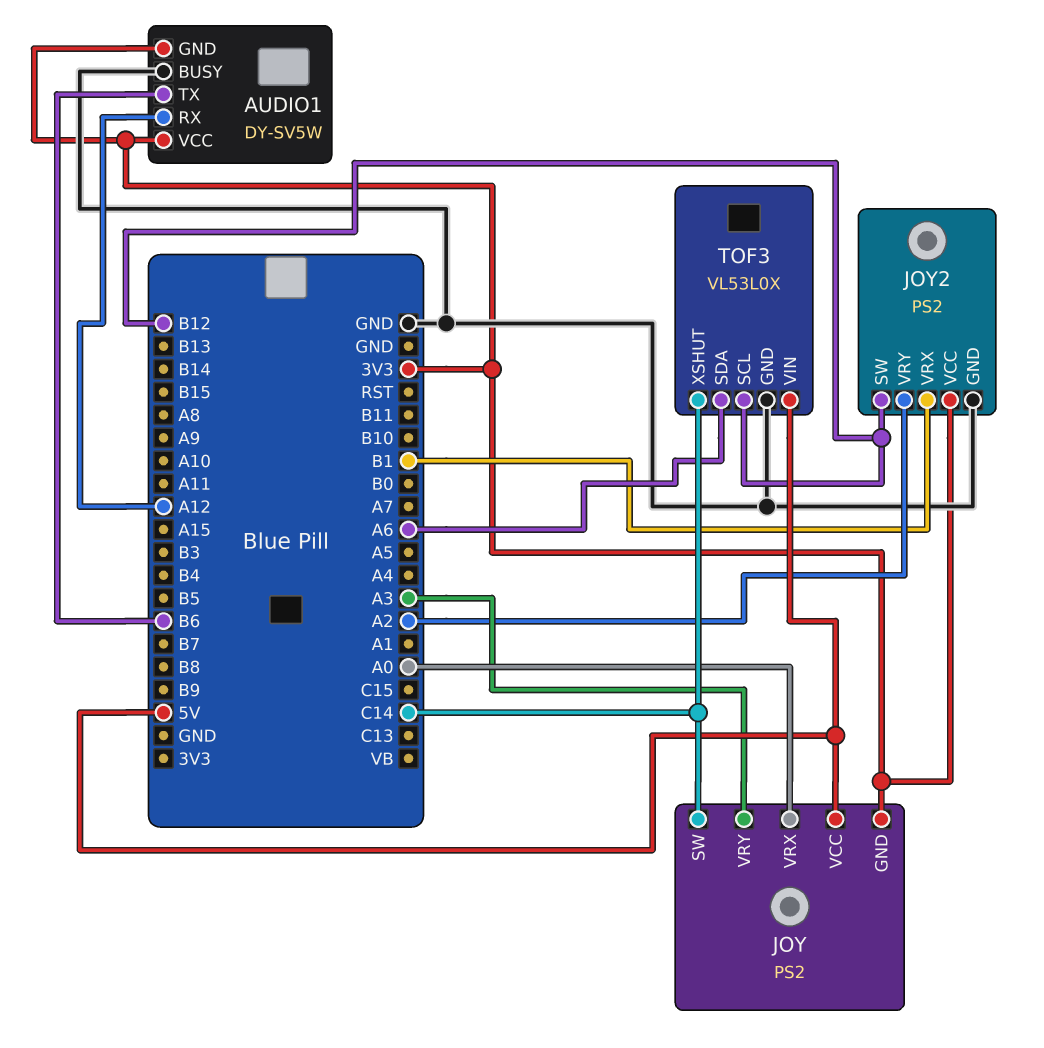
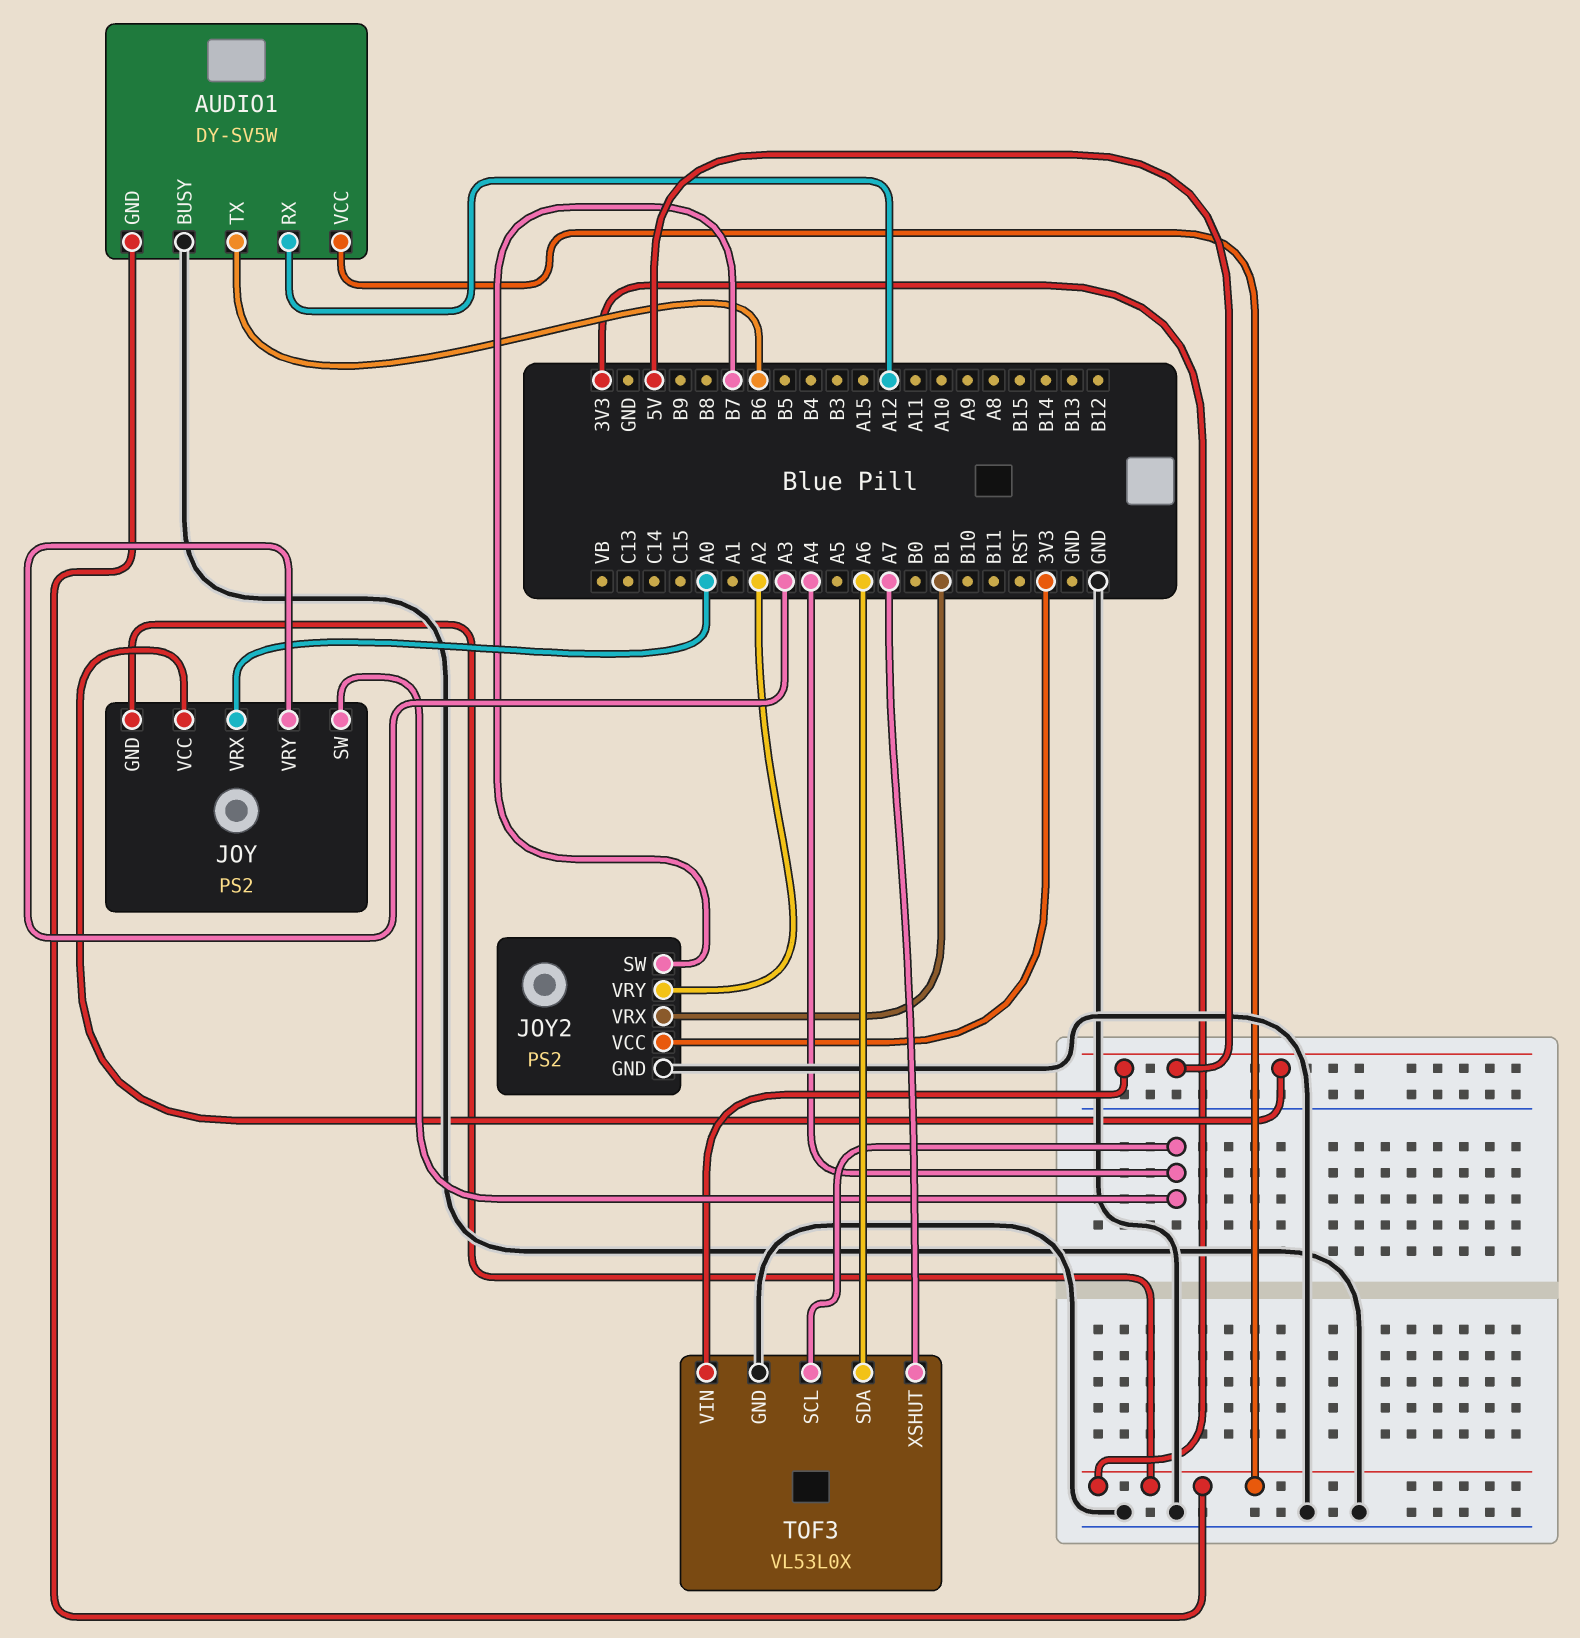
JOY pin SW: C14 -> A4
JOY2 pin SW: B12 -> B7
TOF3 pin SCL: B12 -> A4
TOF3 pin XSHUT: C14 -> A7

